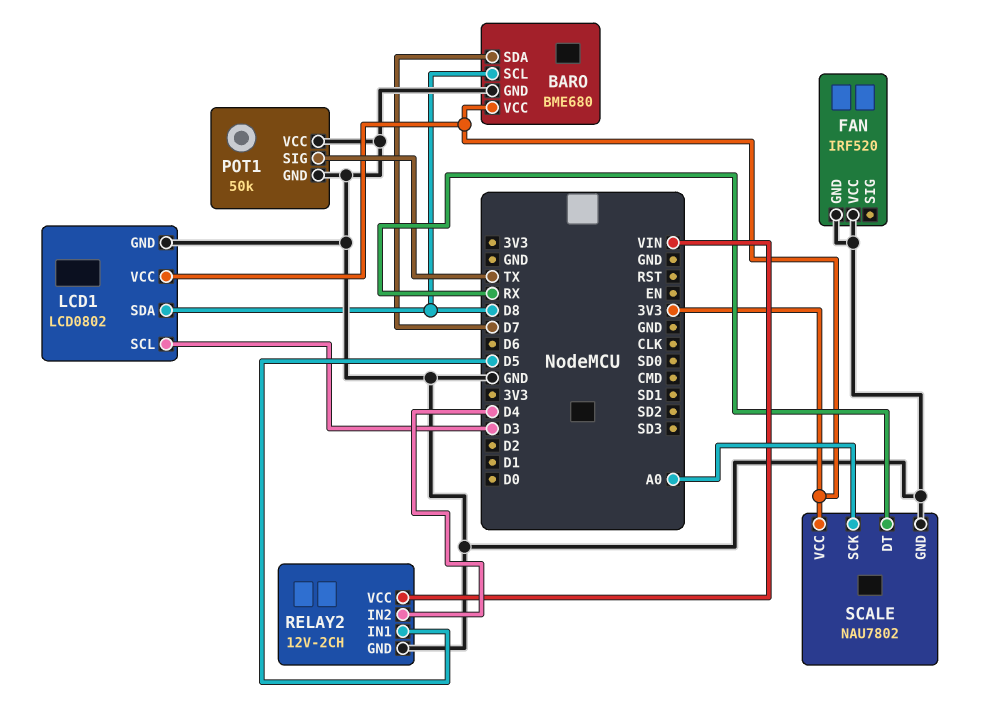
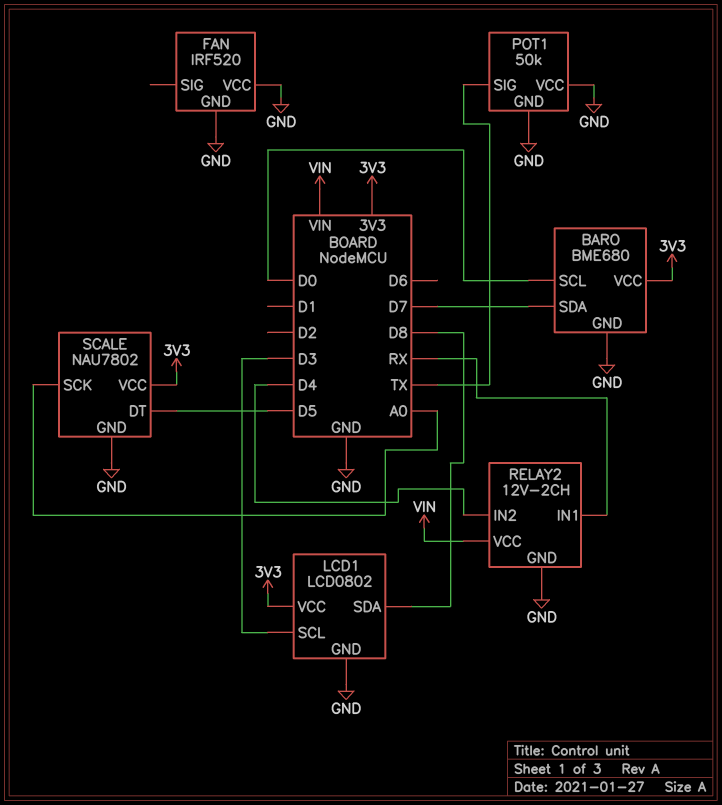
BARO pin SCL: D8 -> D0
RELAY2 pin IN1: D5 -> RX
SCALE pin DT: RX -> D5

